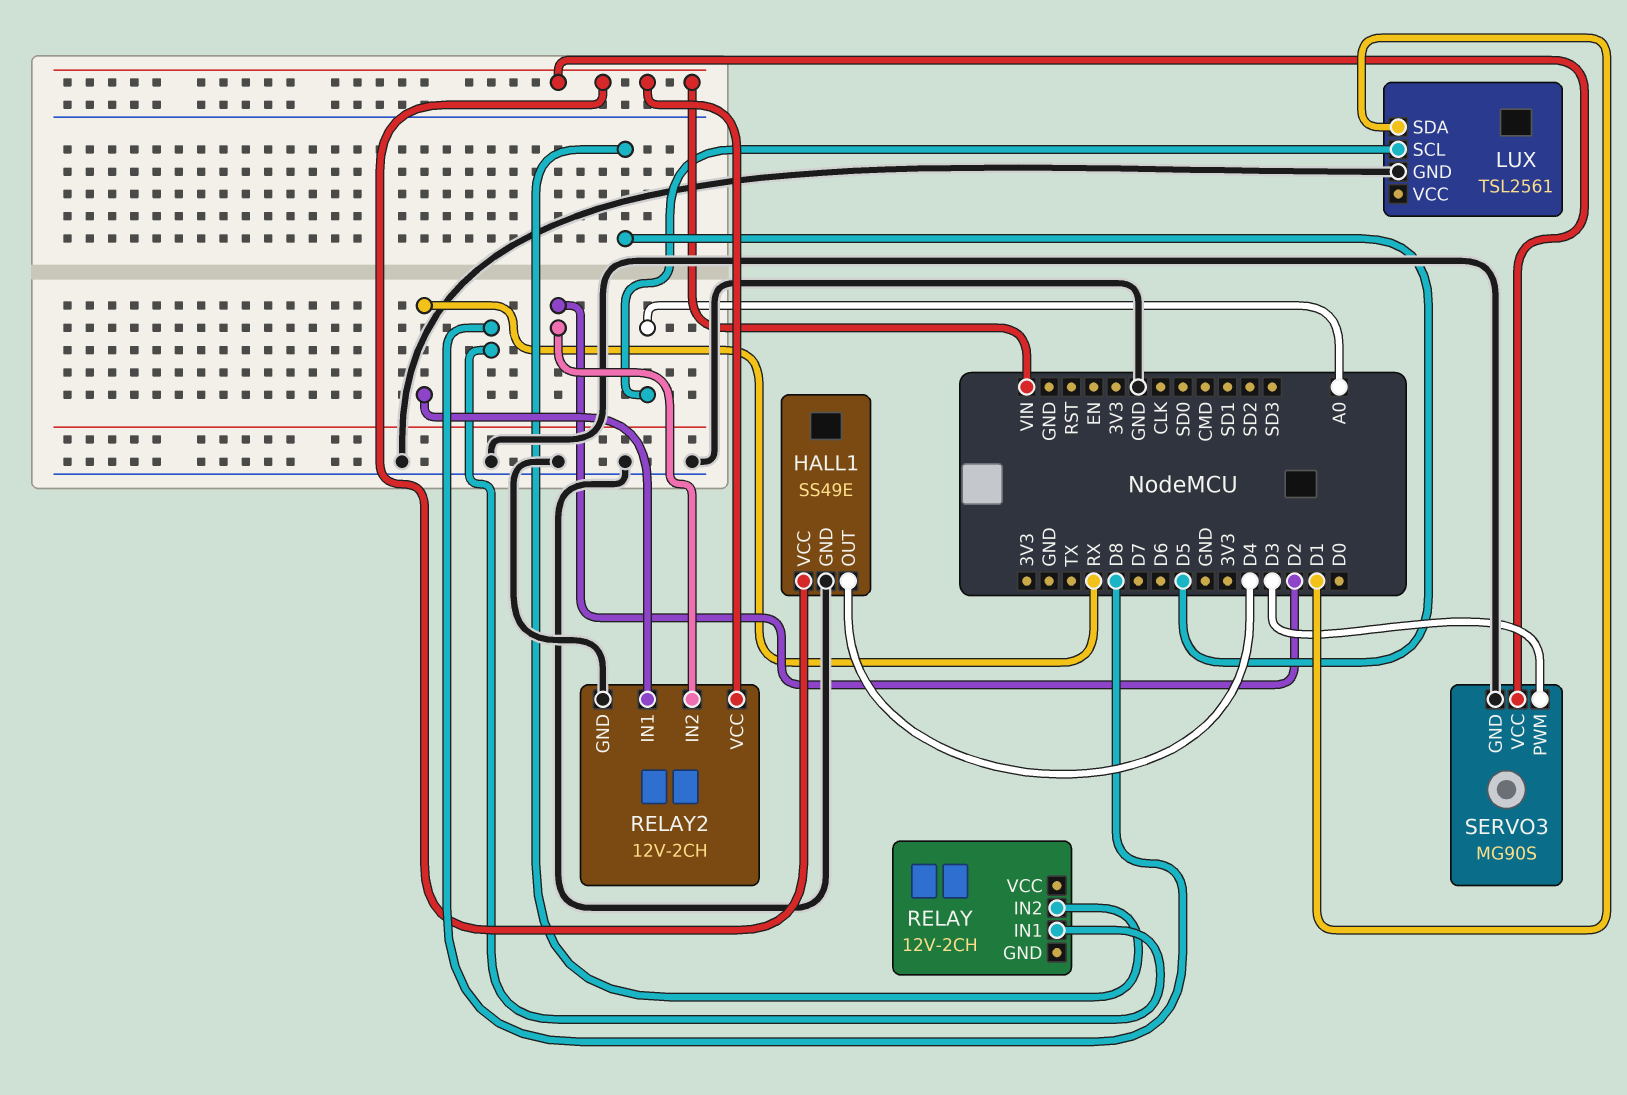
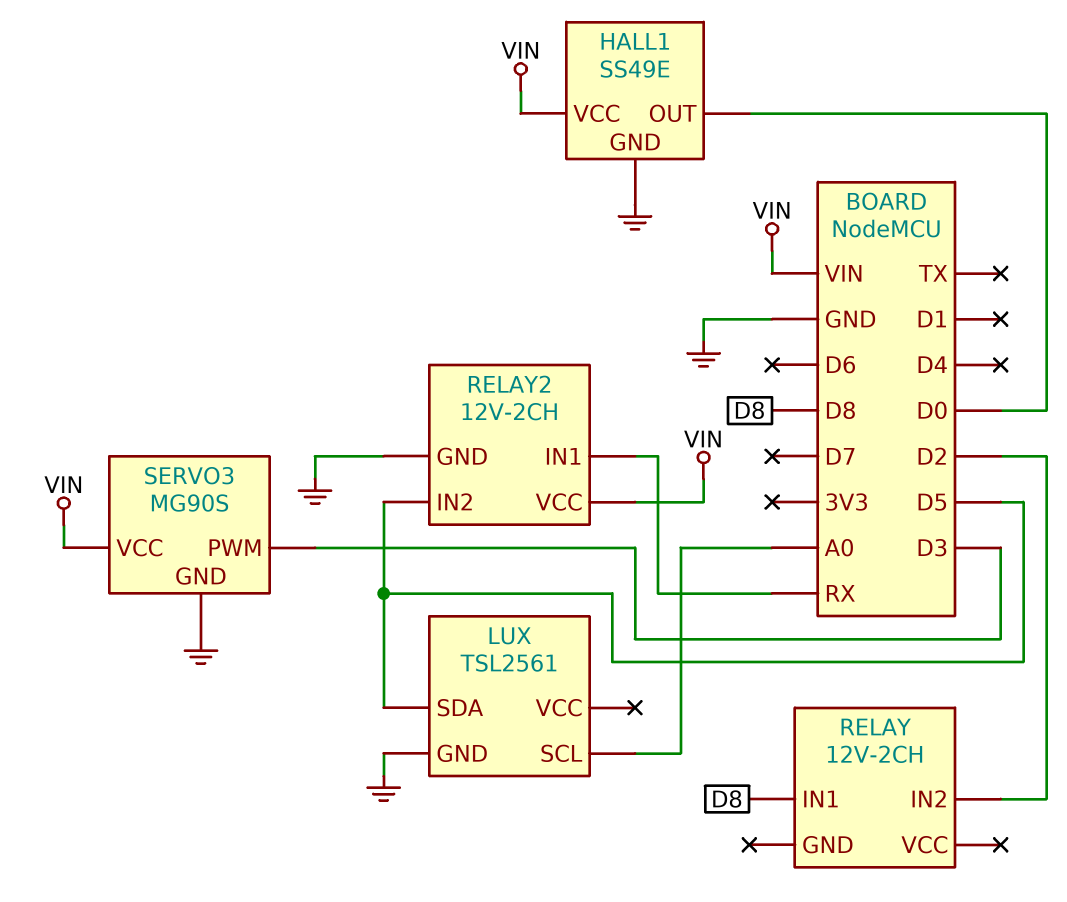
HALL1 pin OUT: D4 -> D0
LUX pin SDA: D1 -> D5
RELAY pin IN2: D5 -> D2
RELAY2 pin IN2: D2 -> D5

